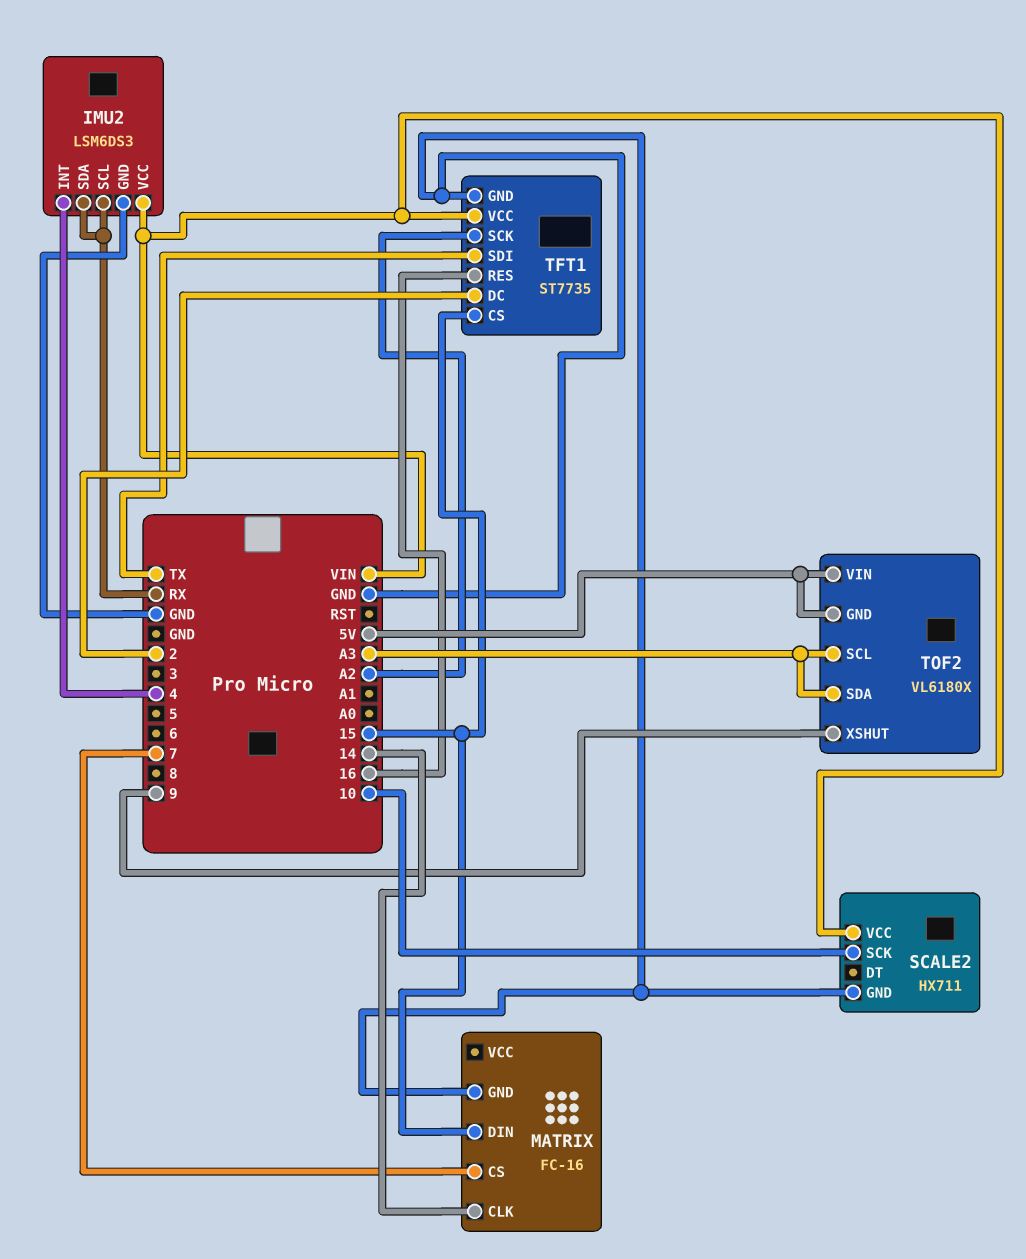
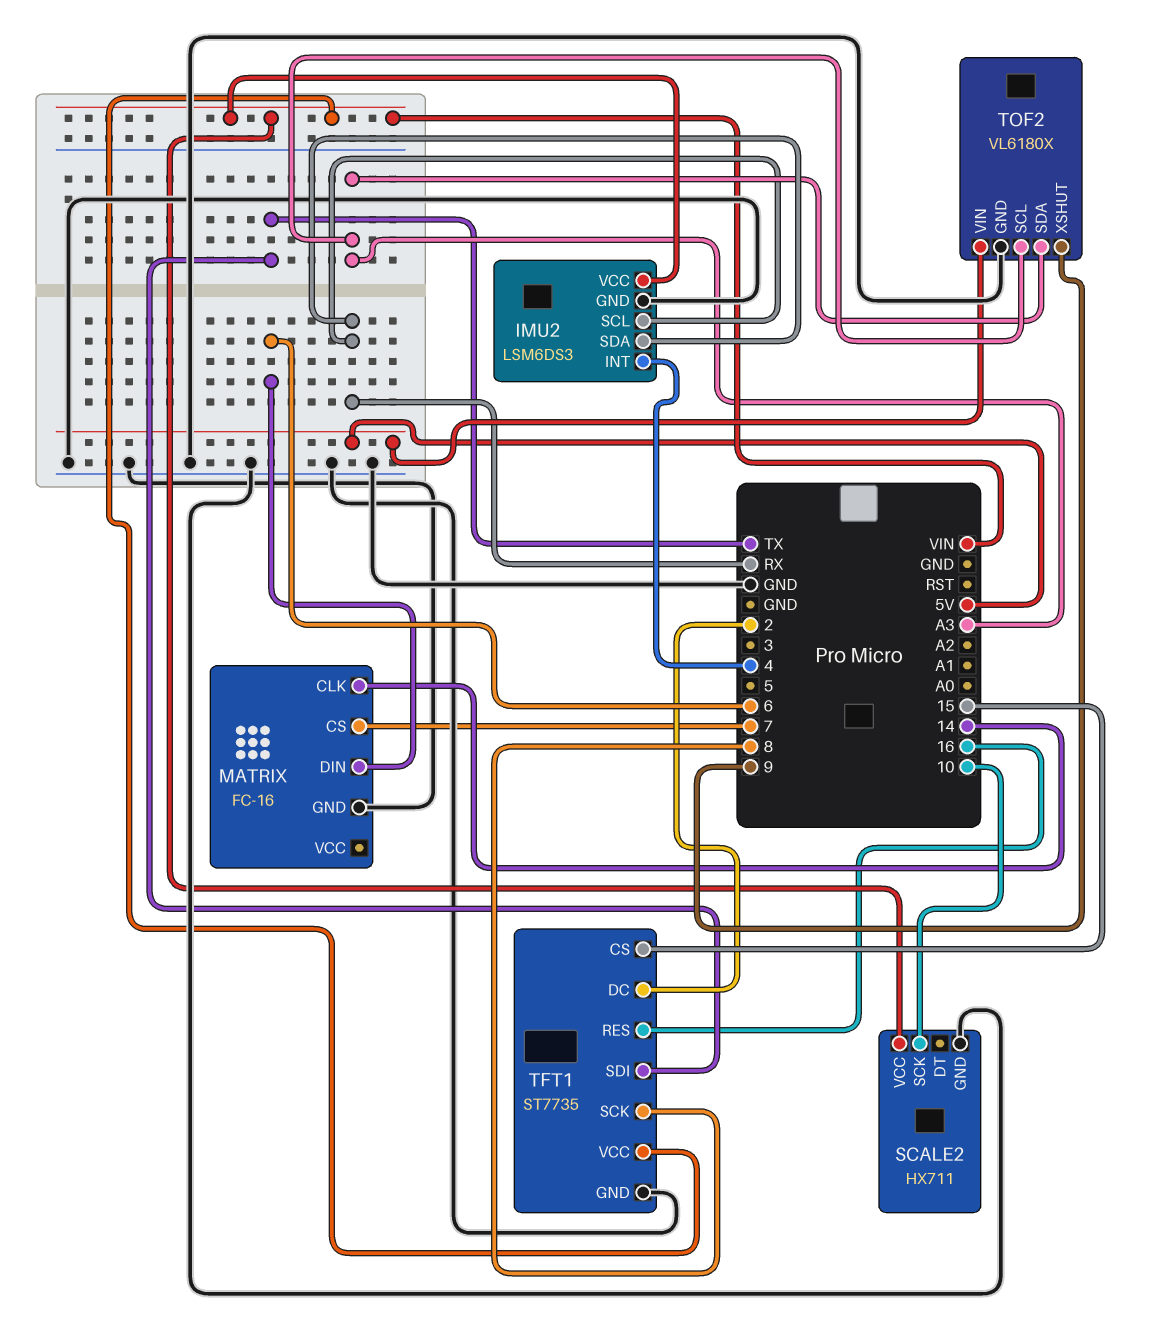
MATRIX pin DIN: 15 -> 6
TFT1 pin SCK: A2 -> 8
TOF2 pin GND: 5V -> GND

